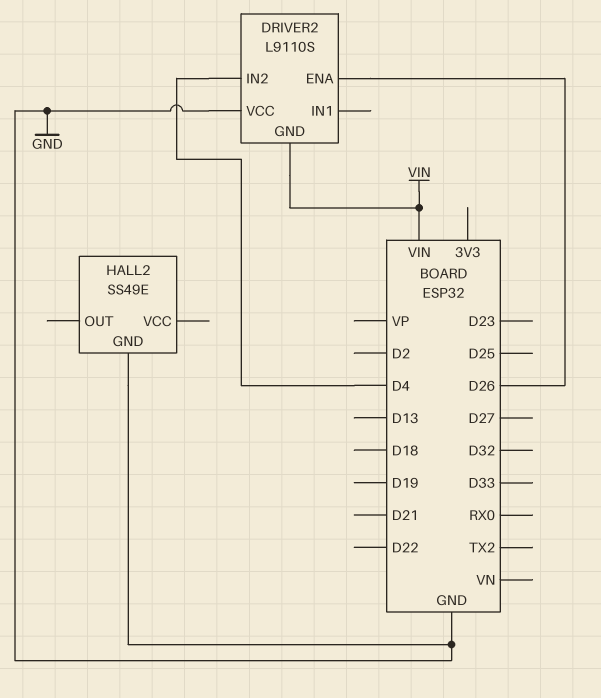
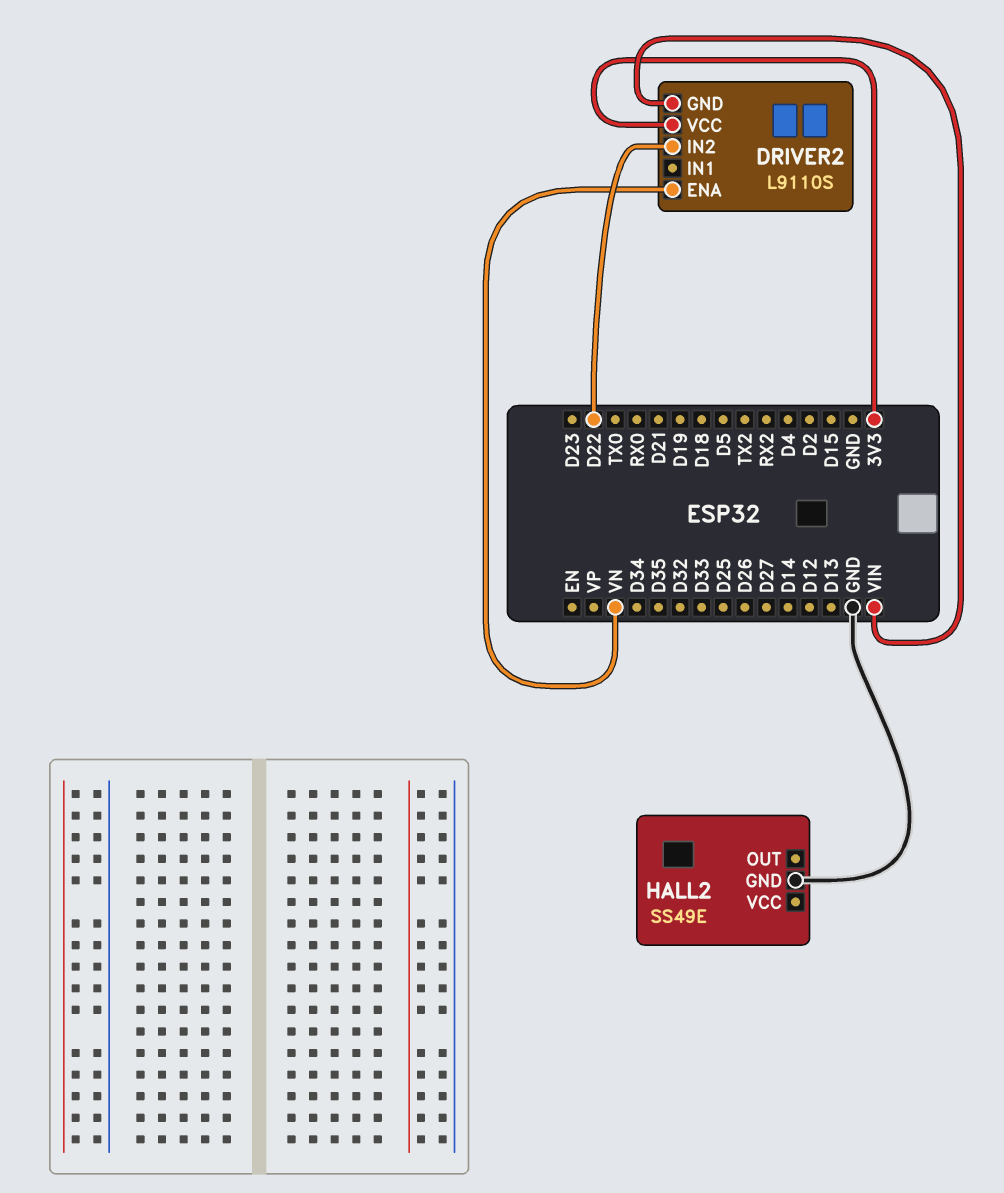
DRIVER2 pin ENA: D26 -> VN
DRIVER2 pin IN2: D4 -> D22
DRIVER2 pin VCC: GND -> 3V3

